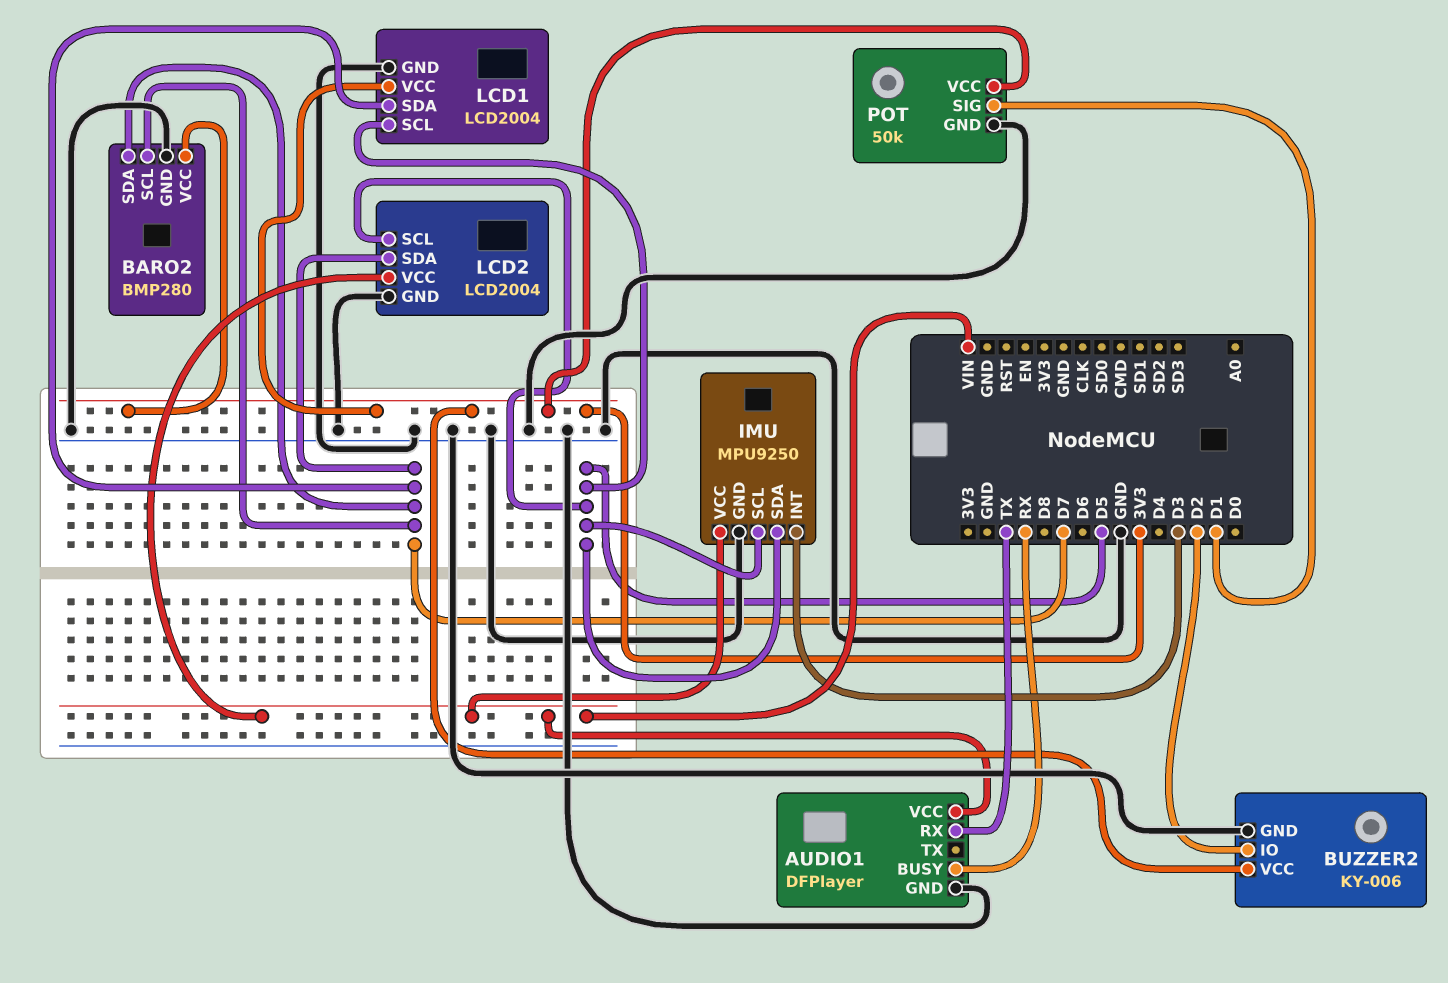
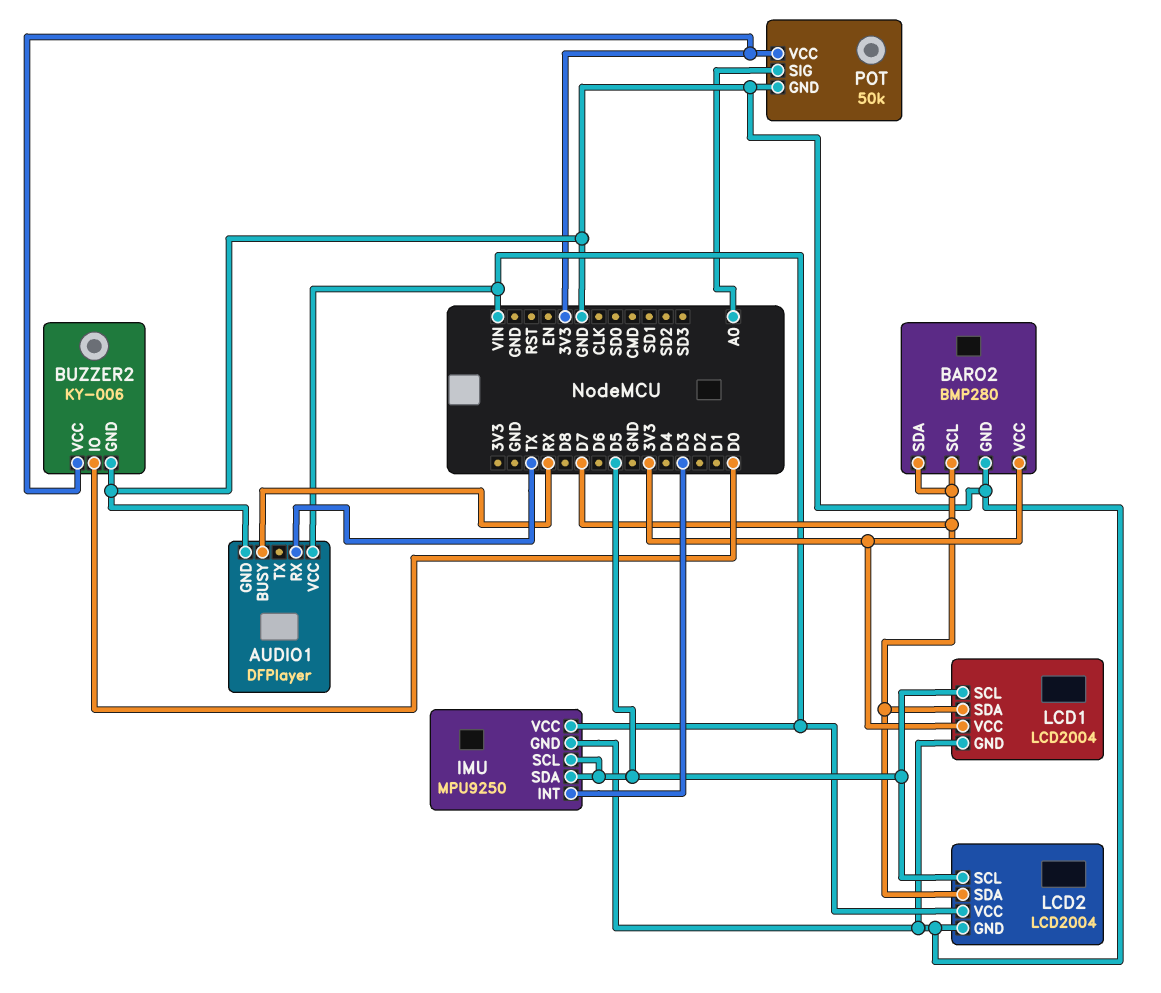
BUZZER2 pin IO: D2 -> D0
POT pin SIG: D1 -> A0

